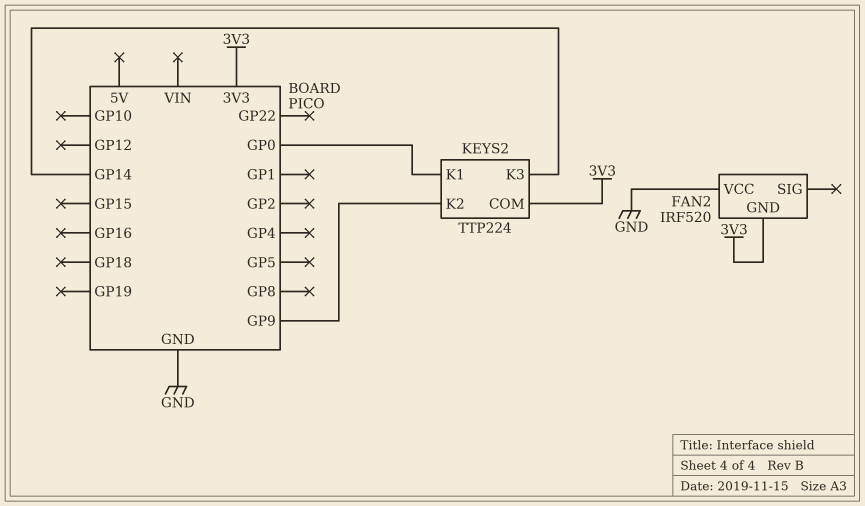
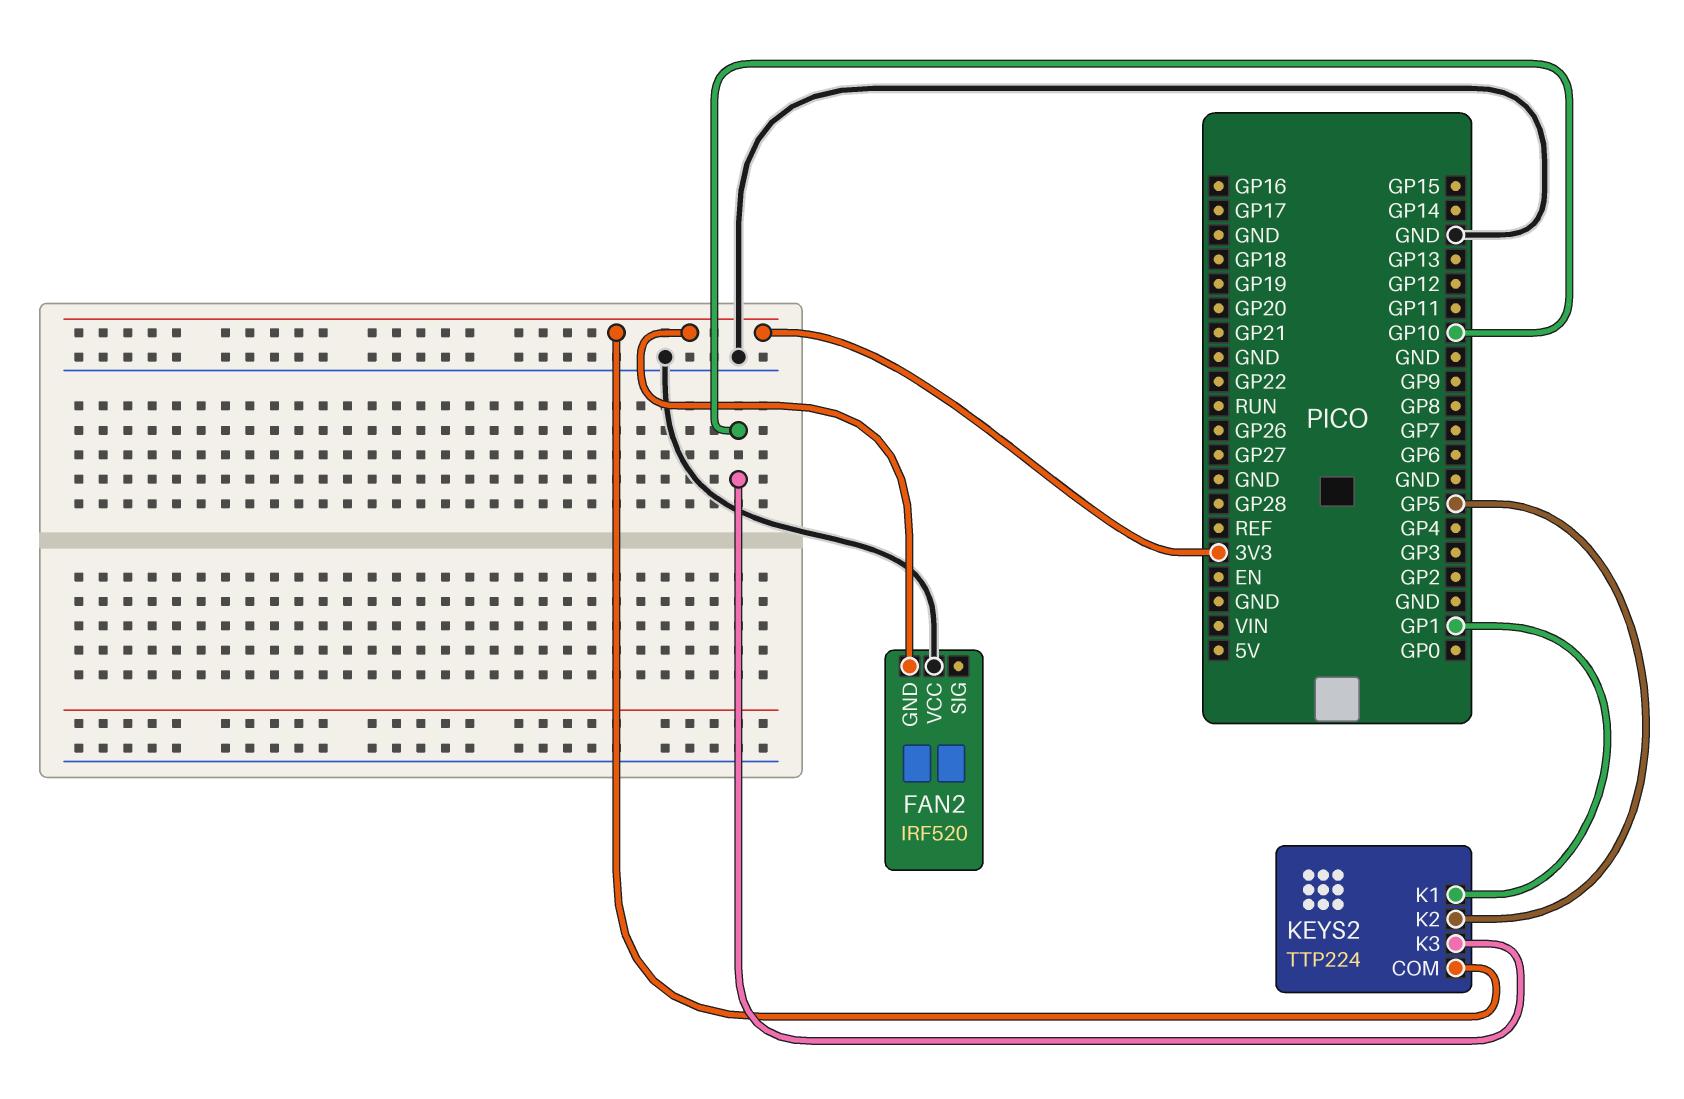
KEYS2 pin K1: GP0 -> GP1
KEYS2 pin K2: GP9 -> GP5
KEYS2 pin K3: GP14 -> GP10

